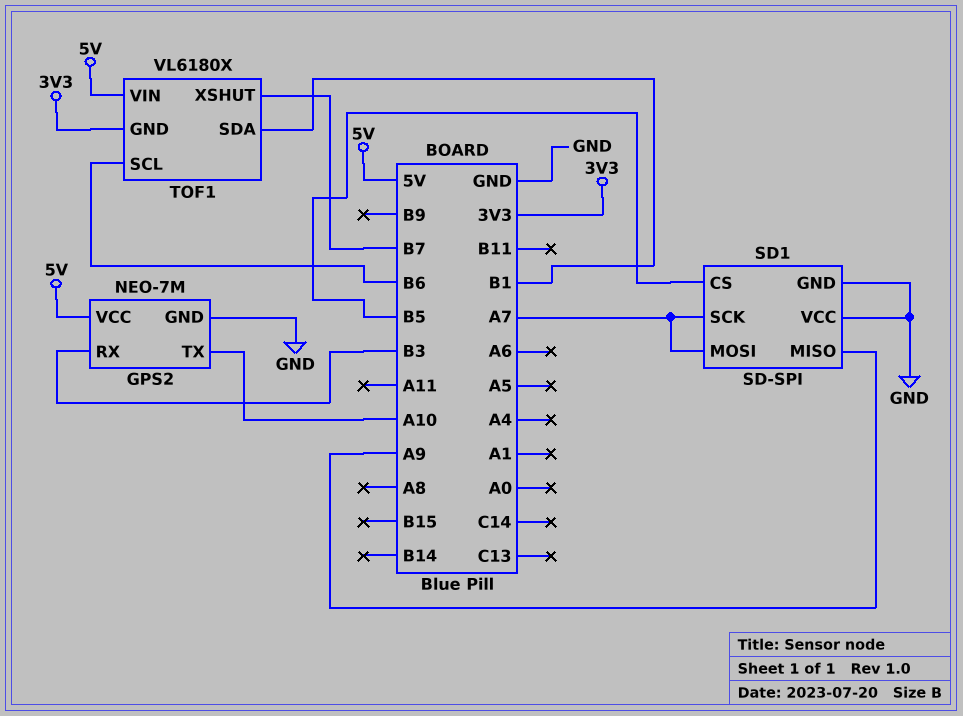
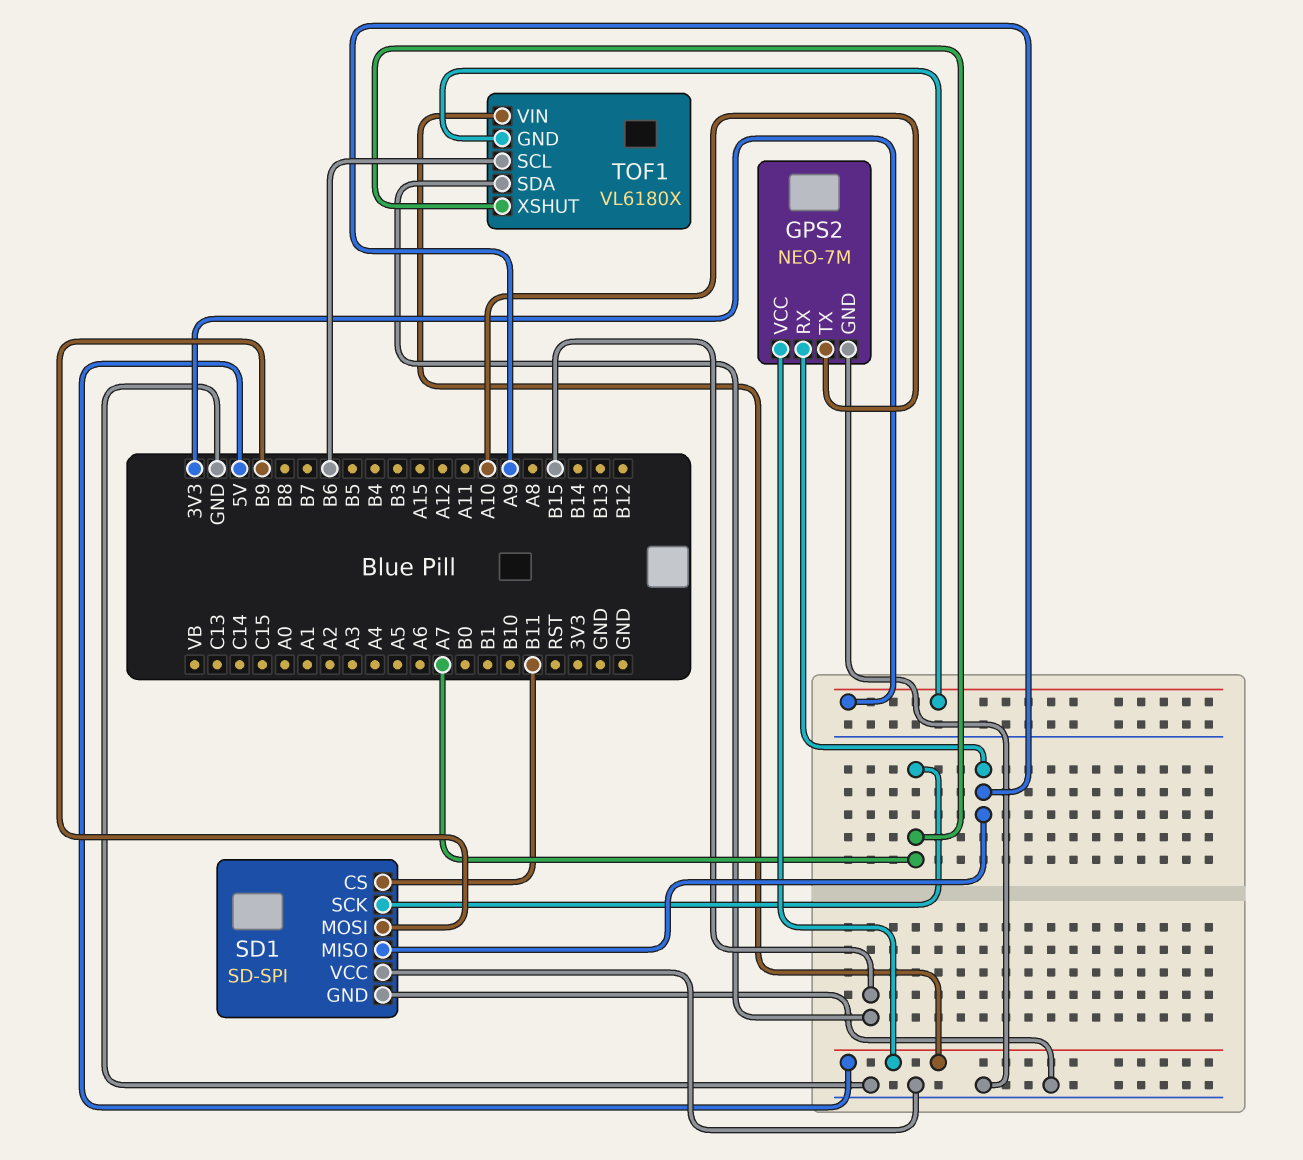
GPS2 pin RX: B3 -> A9
SD1 pin CS: B5 -> B11
SD1 pin MOSI: A7 -> B9
TOF1 pin SDA: B1 -> B15
TOF1 pin XSHUT: B7 -> A7

